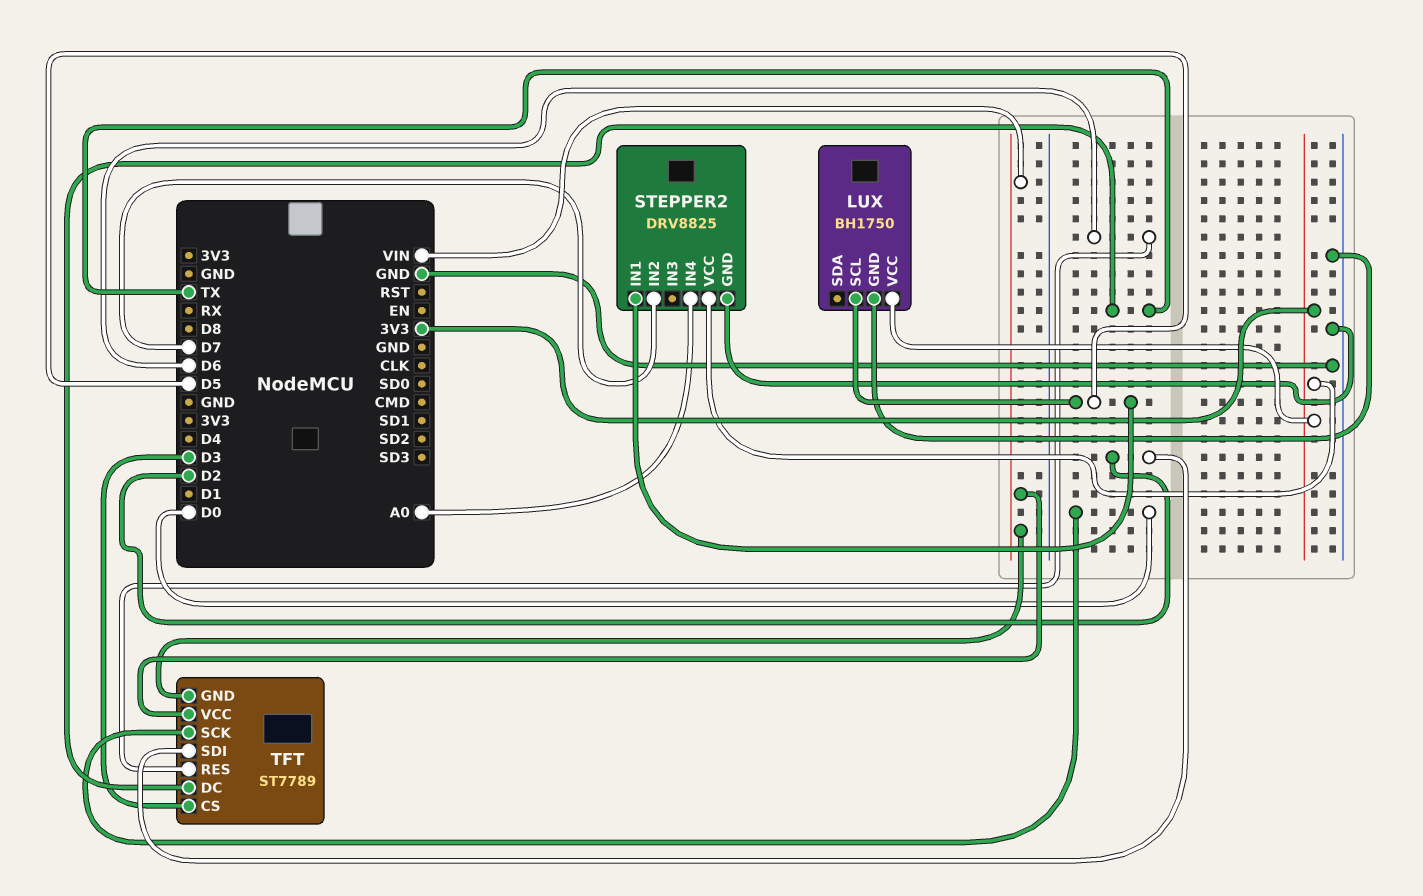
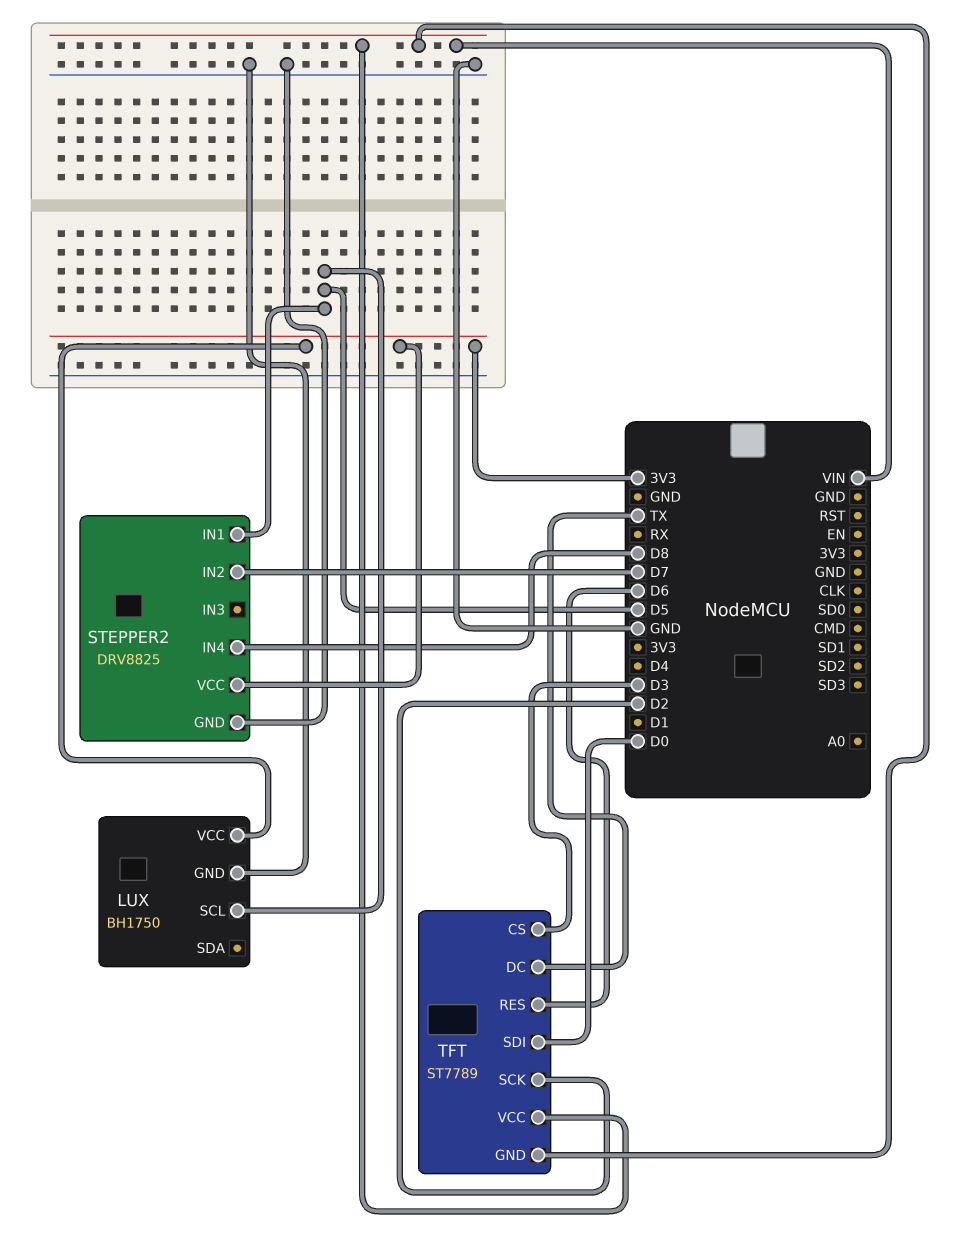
STEPPER2 pin IN4: A0 -> D8
TFT pin SCK: D0 -> D2
TFT pin SDI: D2 -> D0

